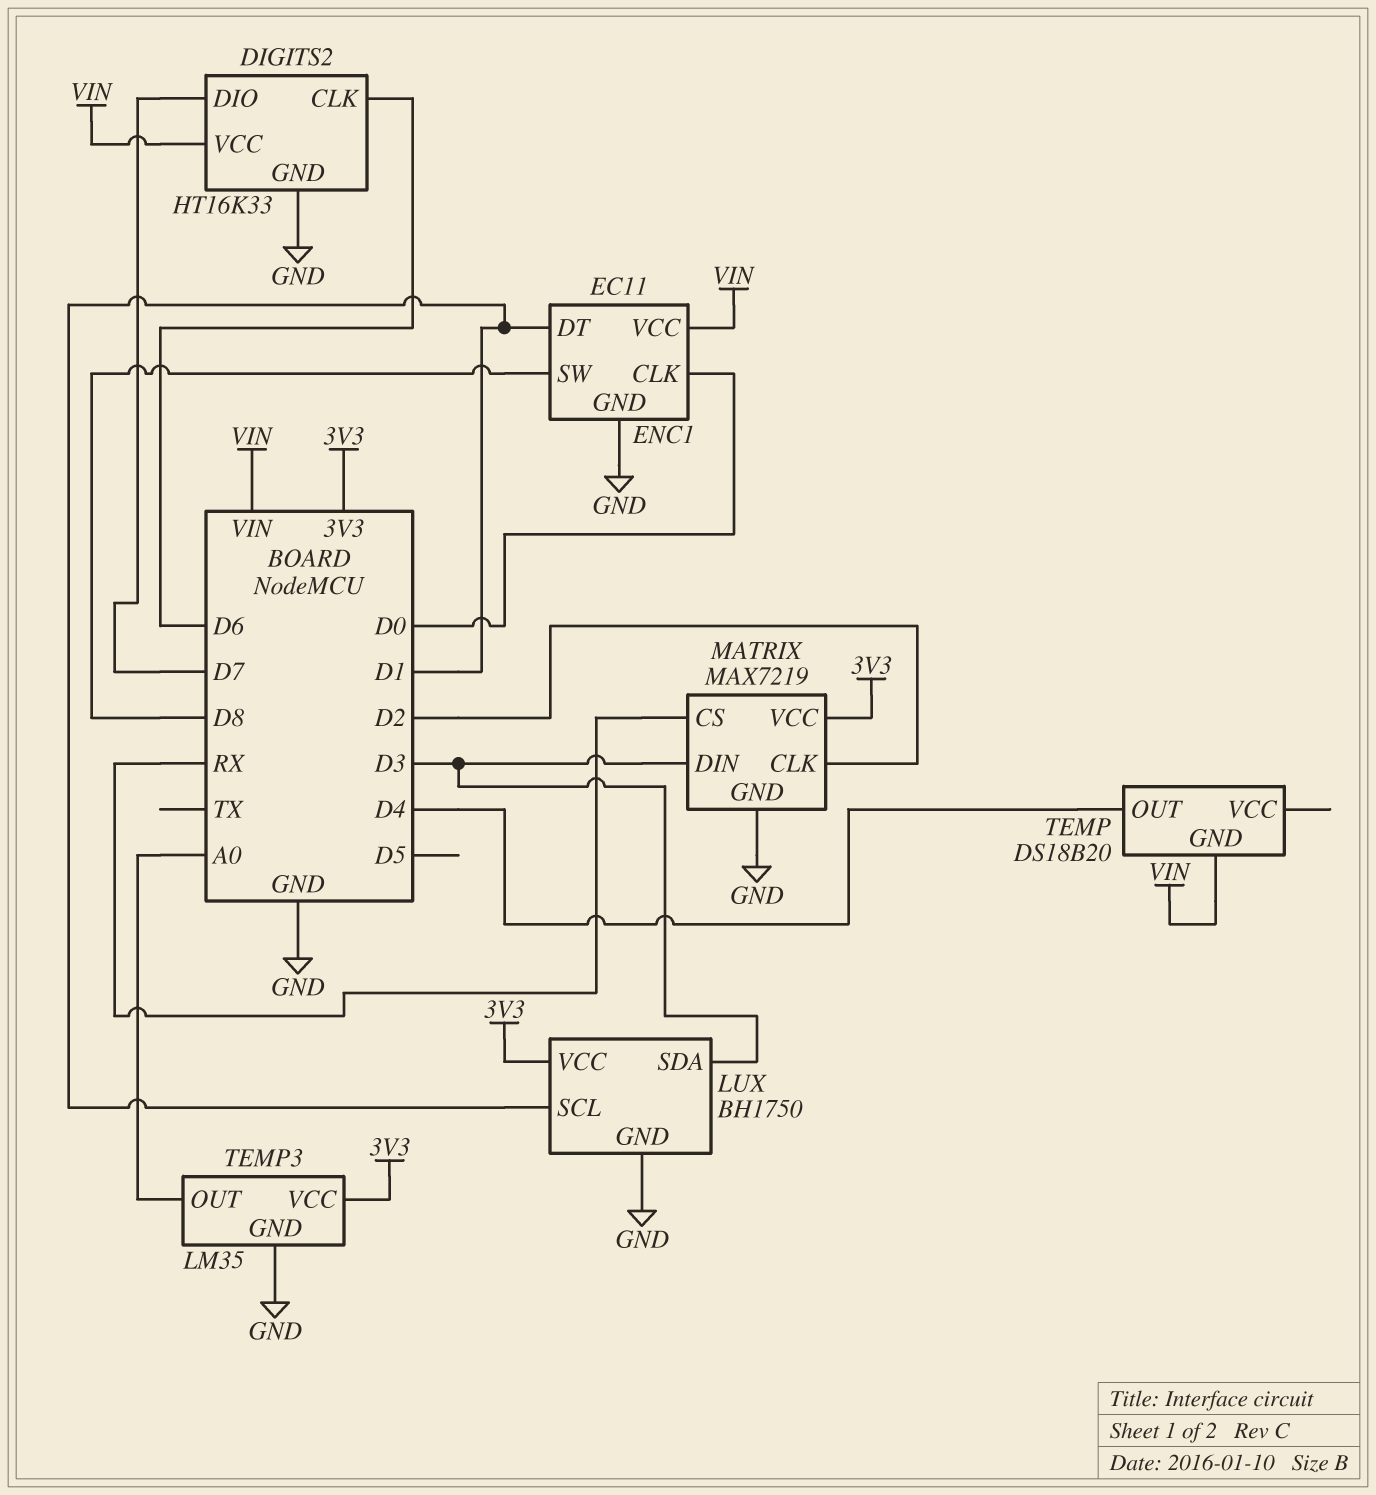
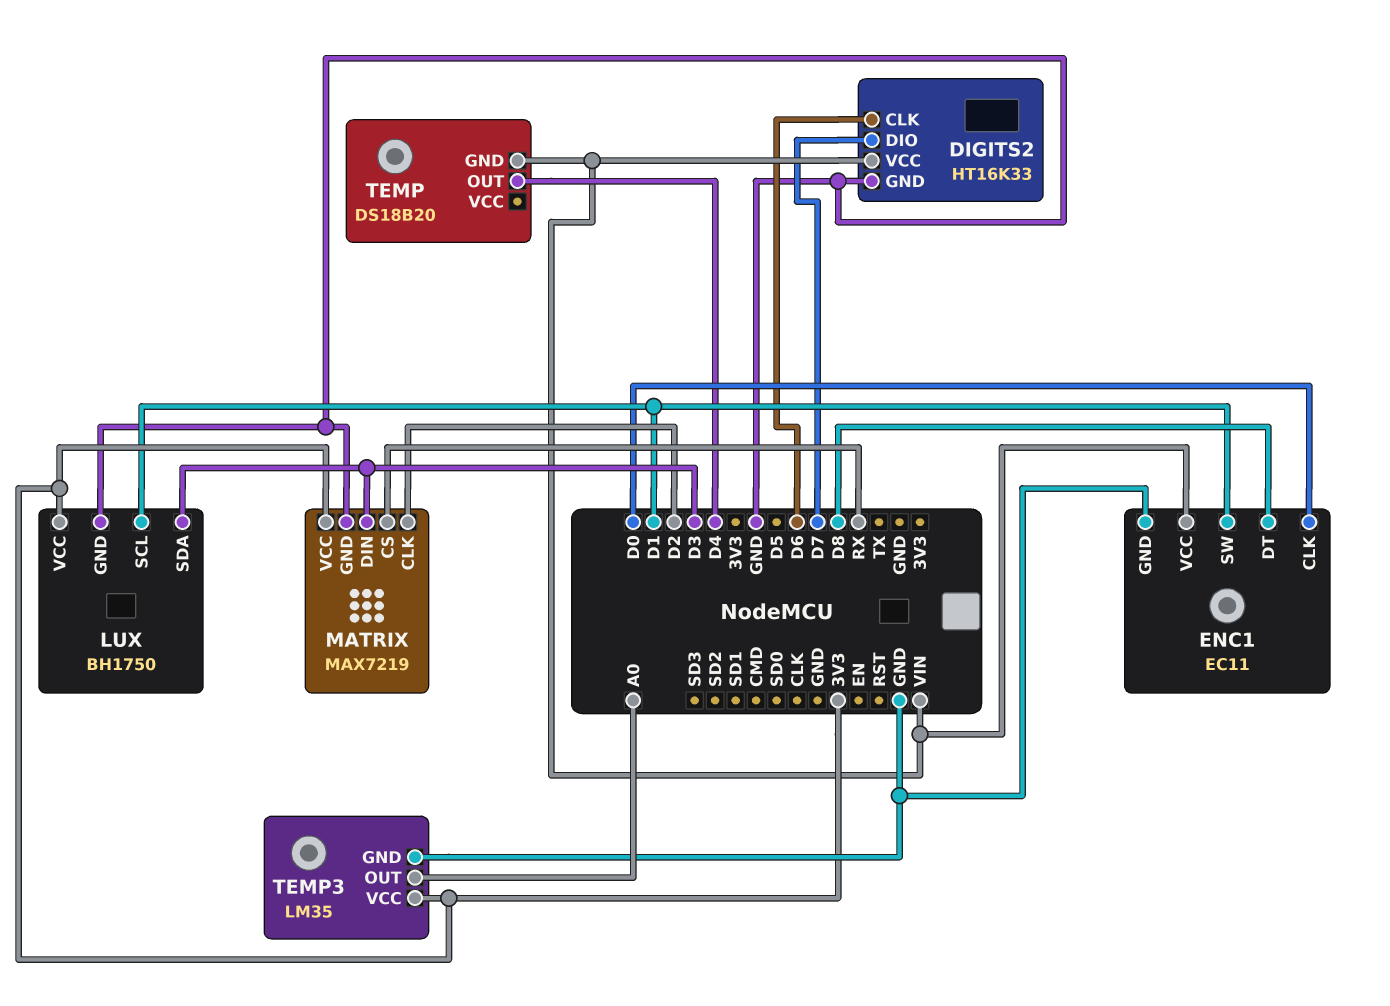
ENC1 pin DT: D1 -> D8
ENC1 pin SW: D8 -> D1

